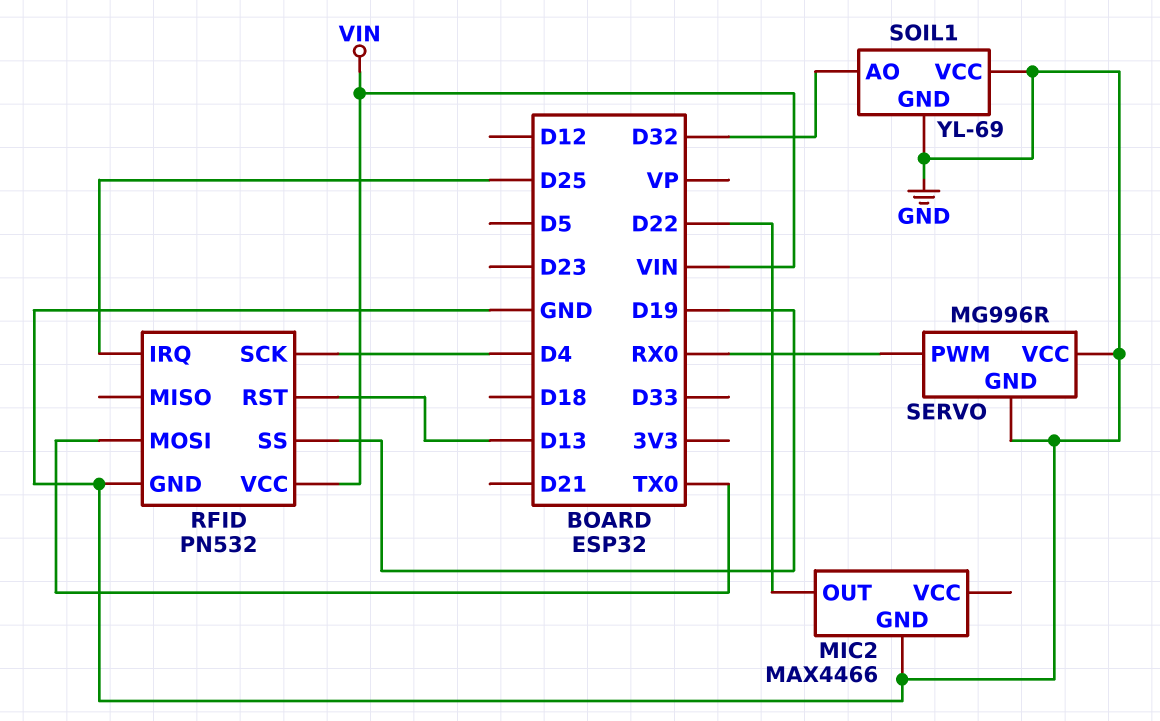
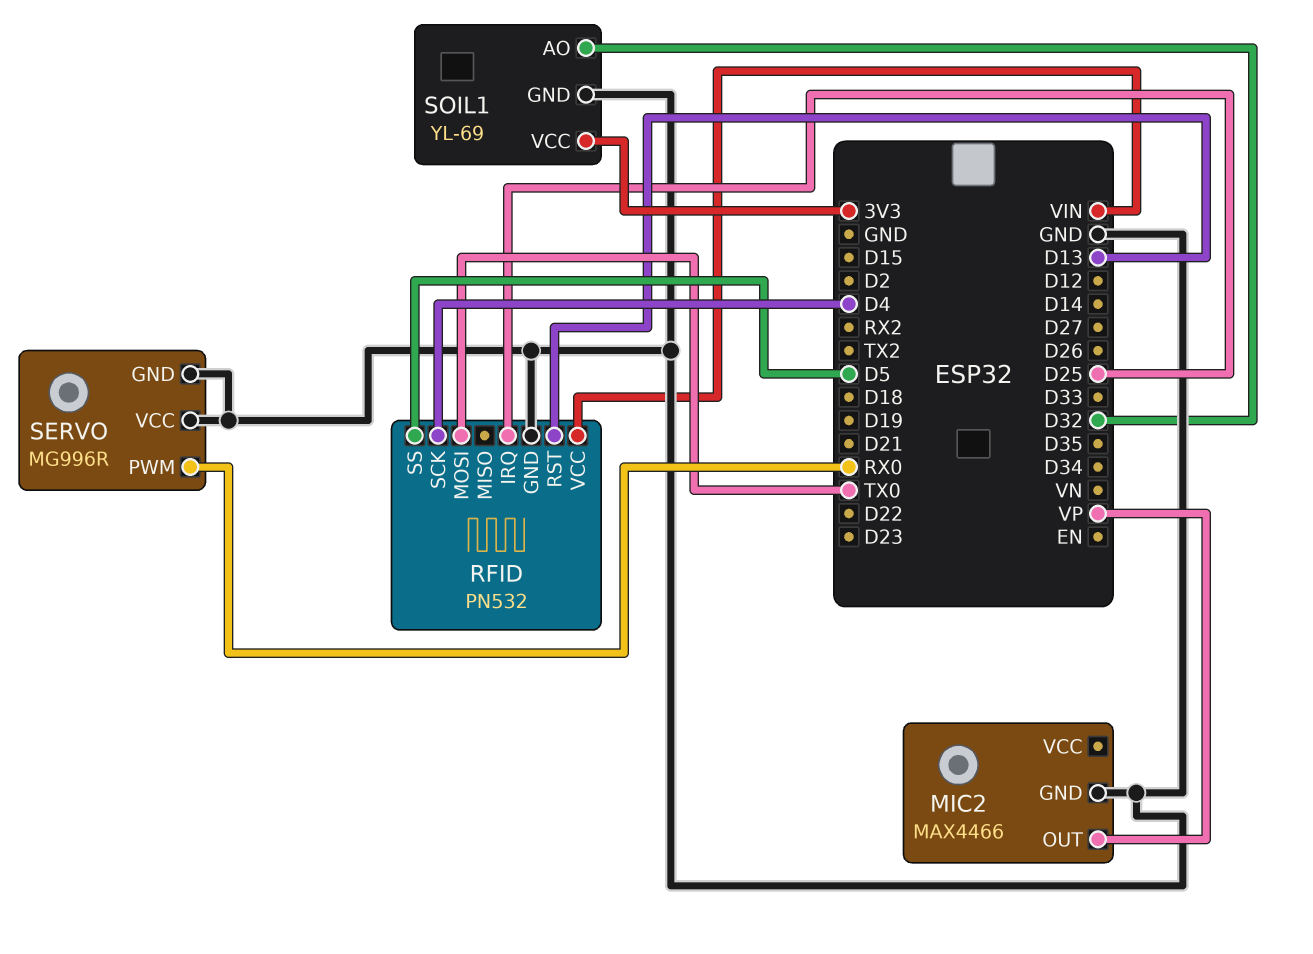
MIC2 pin OUT: D22 -> VP
RFID pin SS: D19 -> D5
SOIL1 pin VCC: GND -> 3V3

